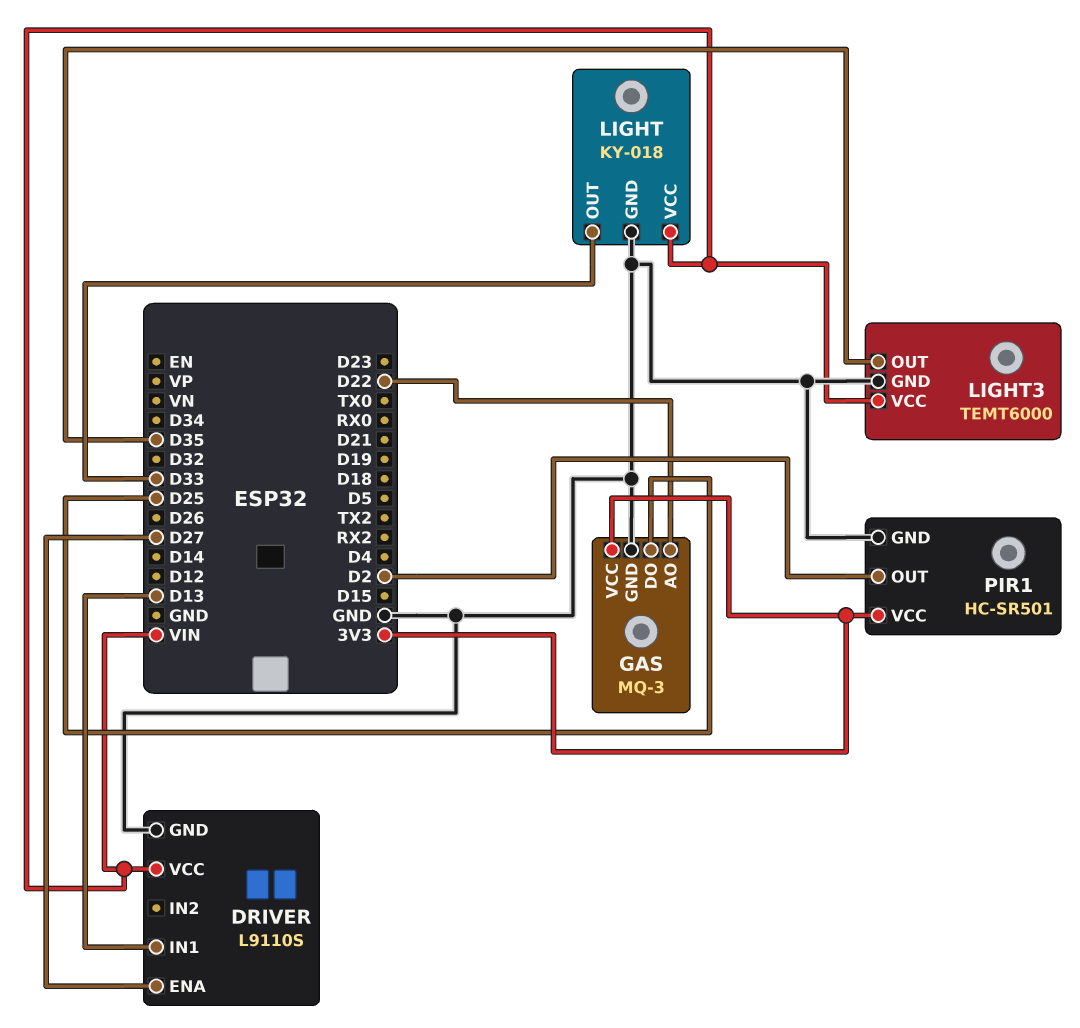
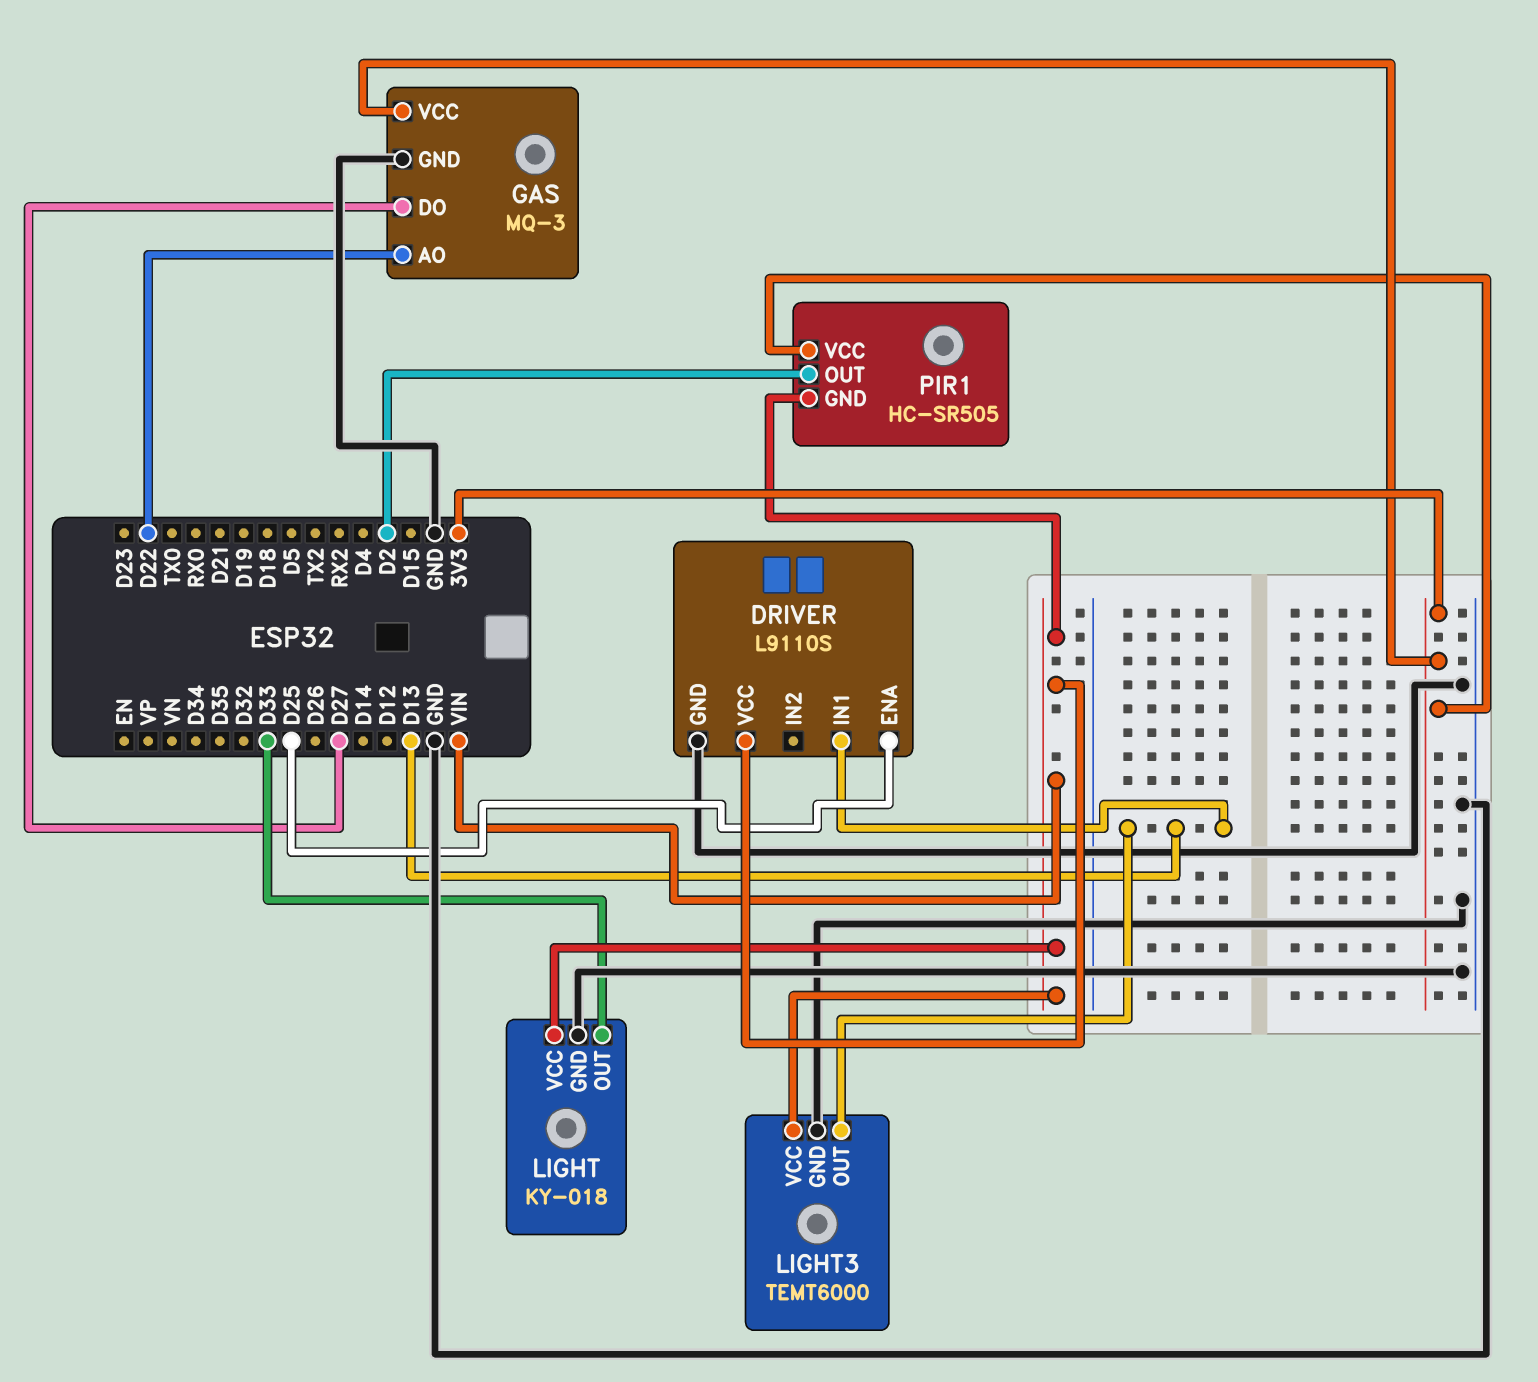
DRIVER pin ENA: D27 -> D25
GAS pin DO: D25 -> D27
LIGHT3 pin OUT: D35 -> D13
PIR1: HC-SR501 -> HC-SR505
PIR1 pin GND: GND -> VIN

